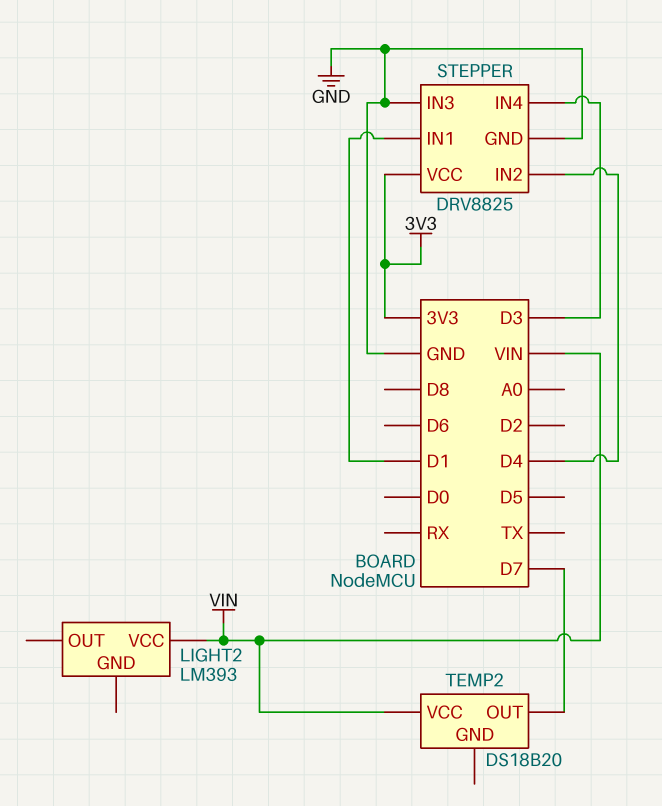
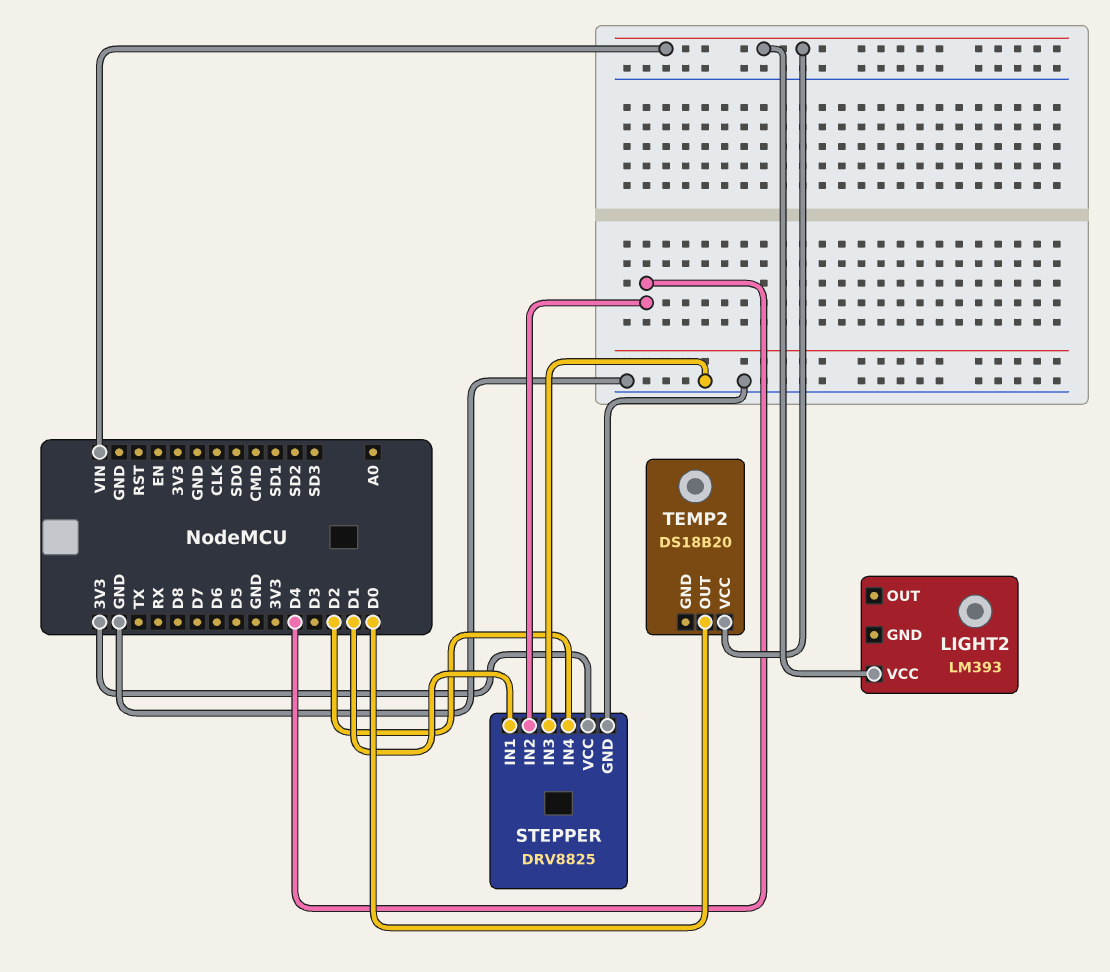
STEPPER pin IN4: D3 -> D2
TEMP2 pin OUT: D7 -> D0

